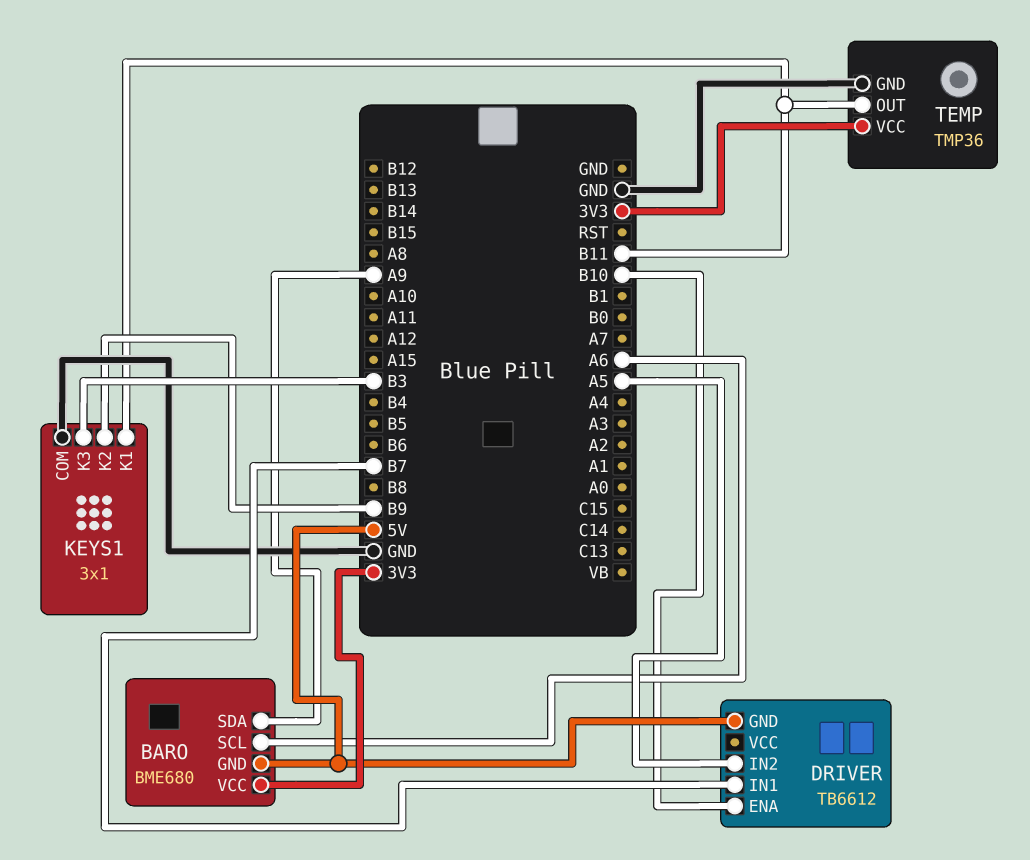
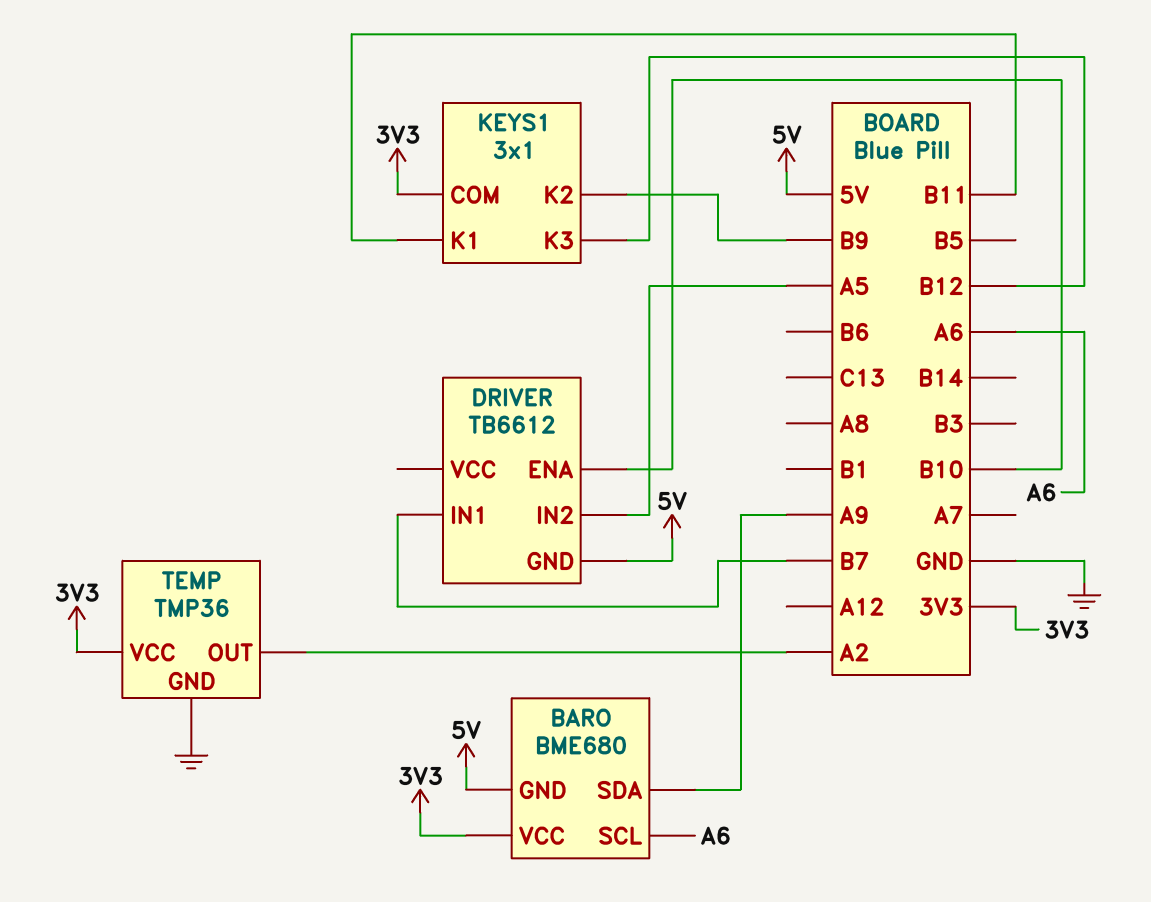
KEYS1 pin COM: GND -> 3V3
KEYS1 pin K3: B3 -> B12
TEMP pin OUT: B11 -> A2

